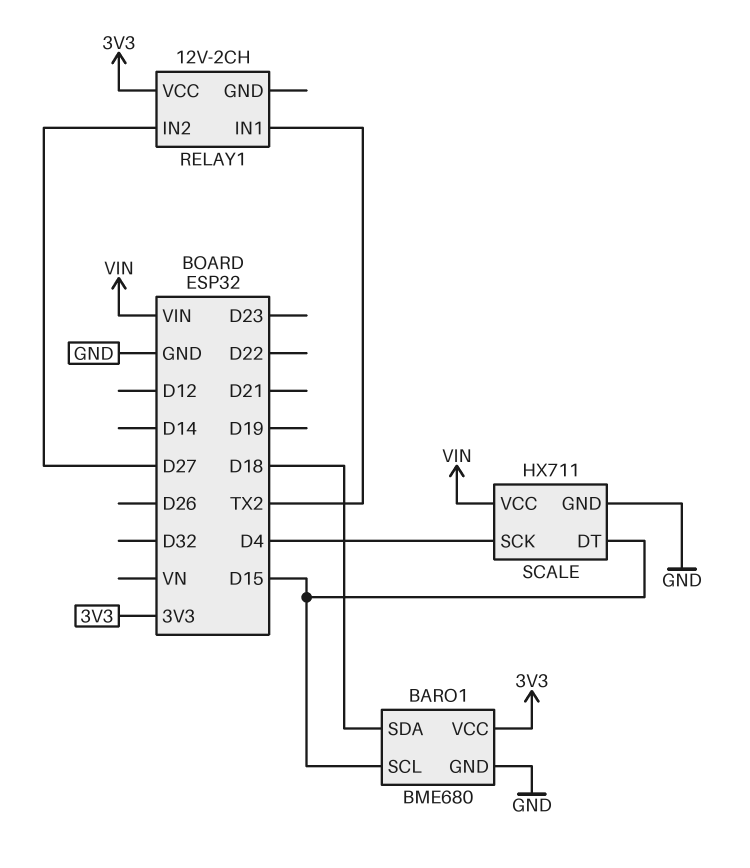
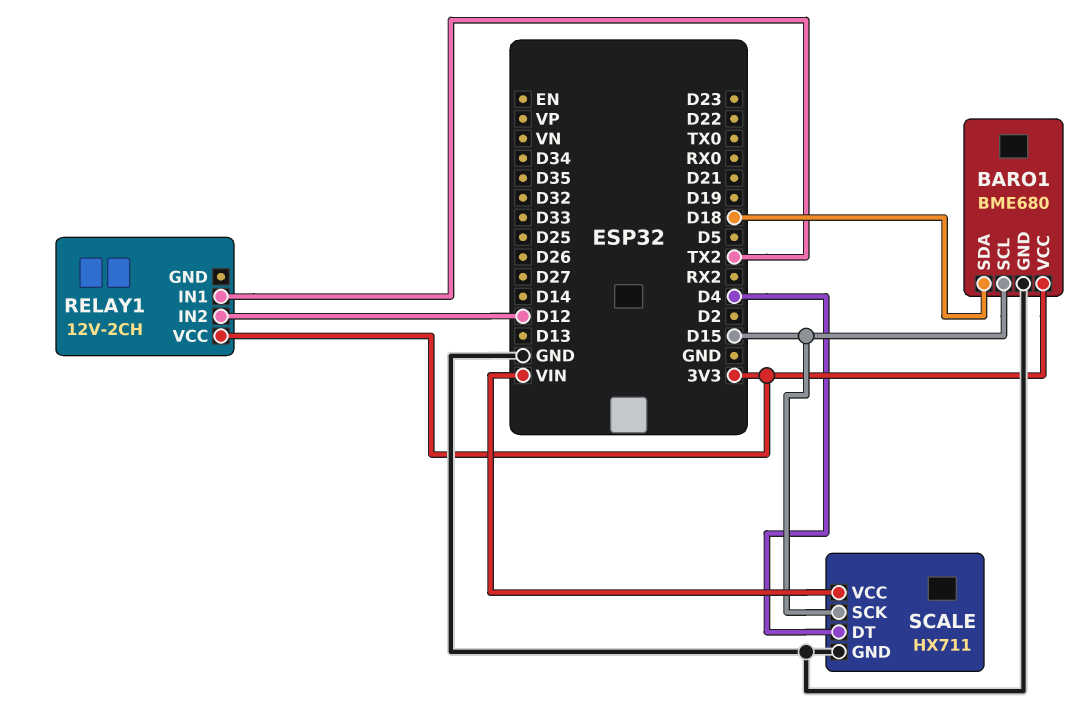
RELAY1 pin IN2: D27 -> D12
SCALE pin DT: D15 -> D4
SCALE pin SCK: D4 -> D15

